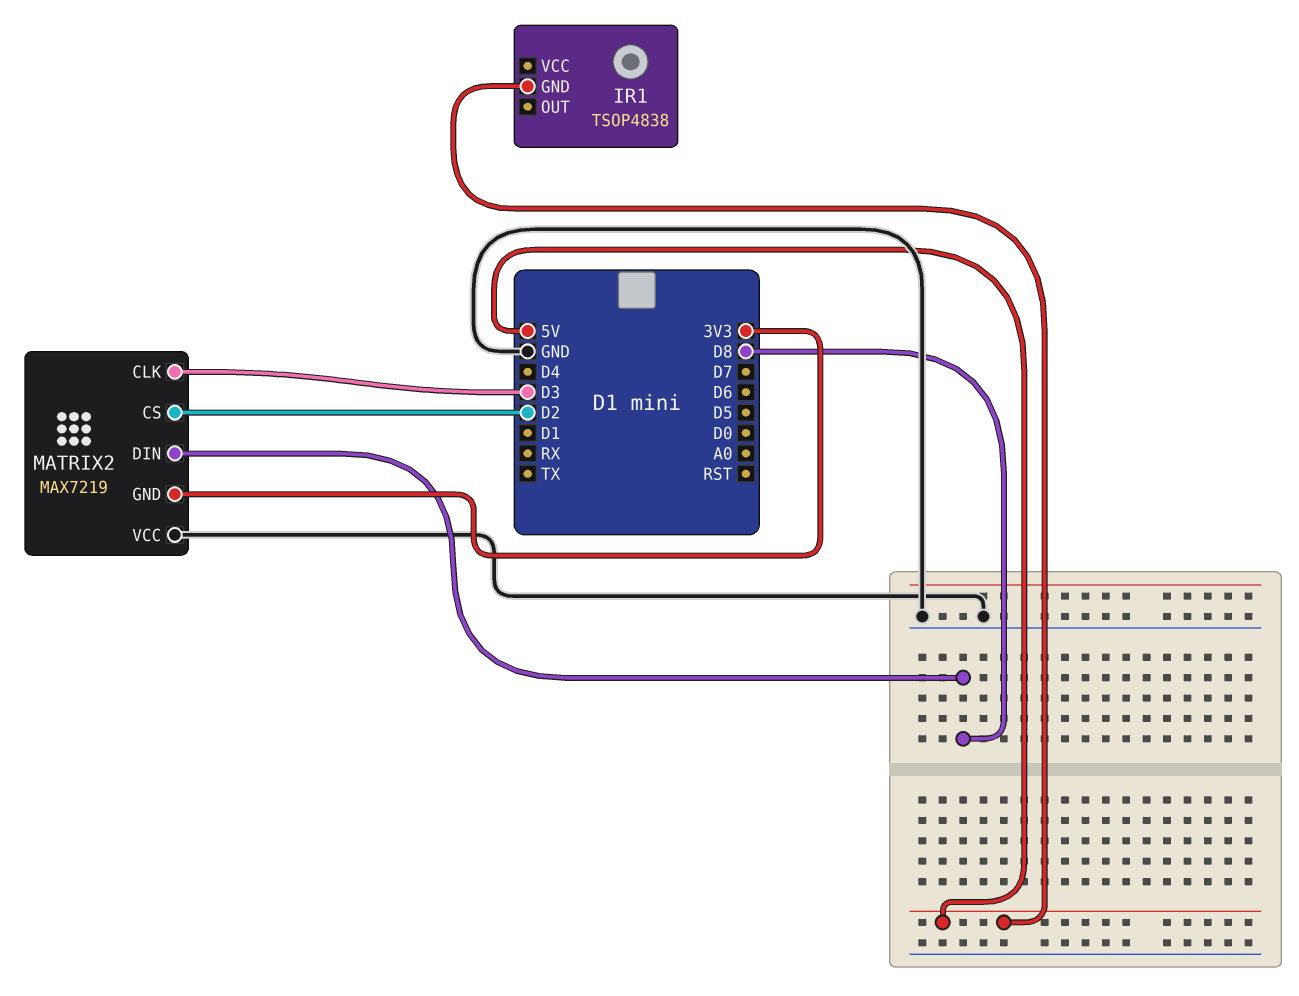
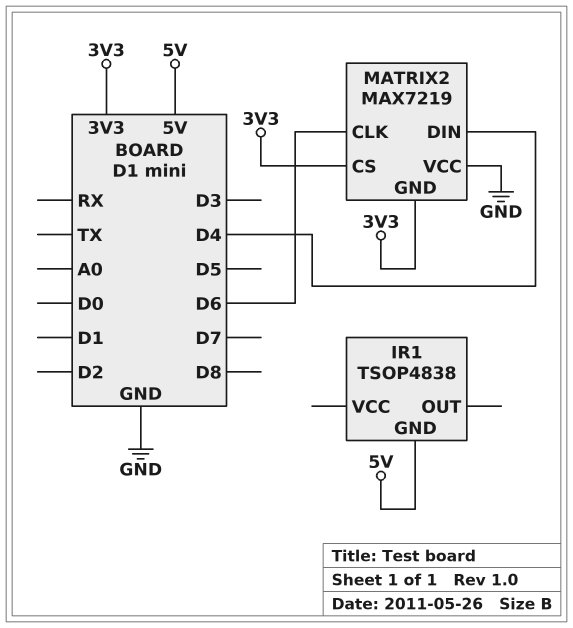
MATRIX2 pin CLK: D3 -> D6
MATRIX2 pin CS: D2 -> 3V3
MATRIX2 pin DIN: D8 -> D4

